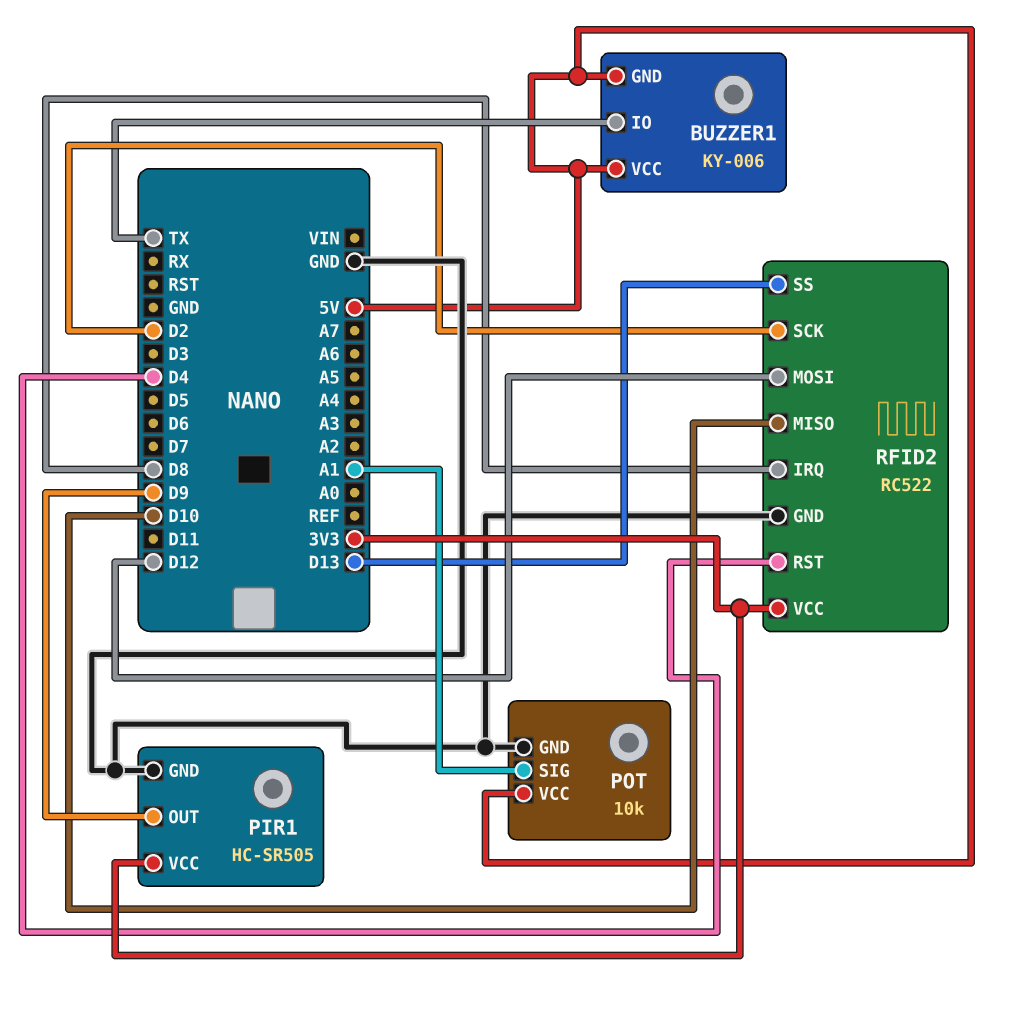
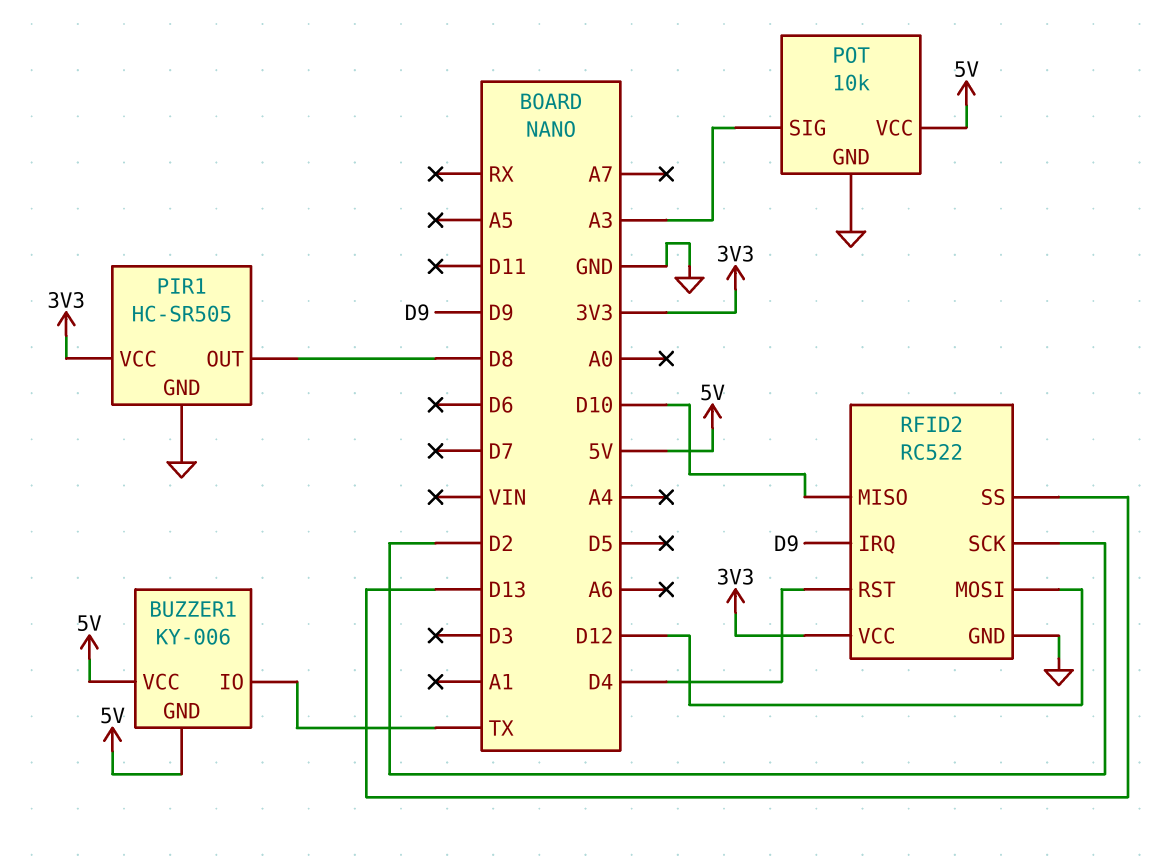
PIR1 pin OUT: D9 -> D8
POT pin SIG: A1 -> A3
RFID2 pin IRQ: D8 -> D9

